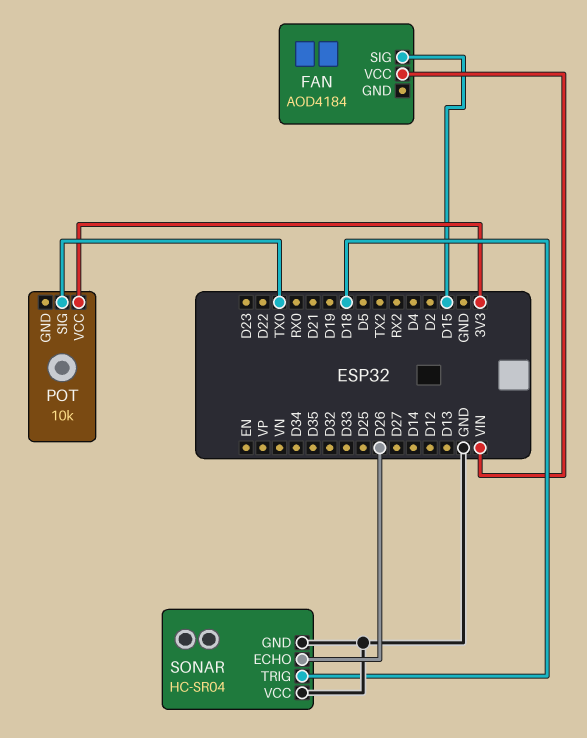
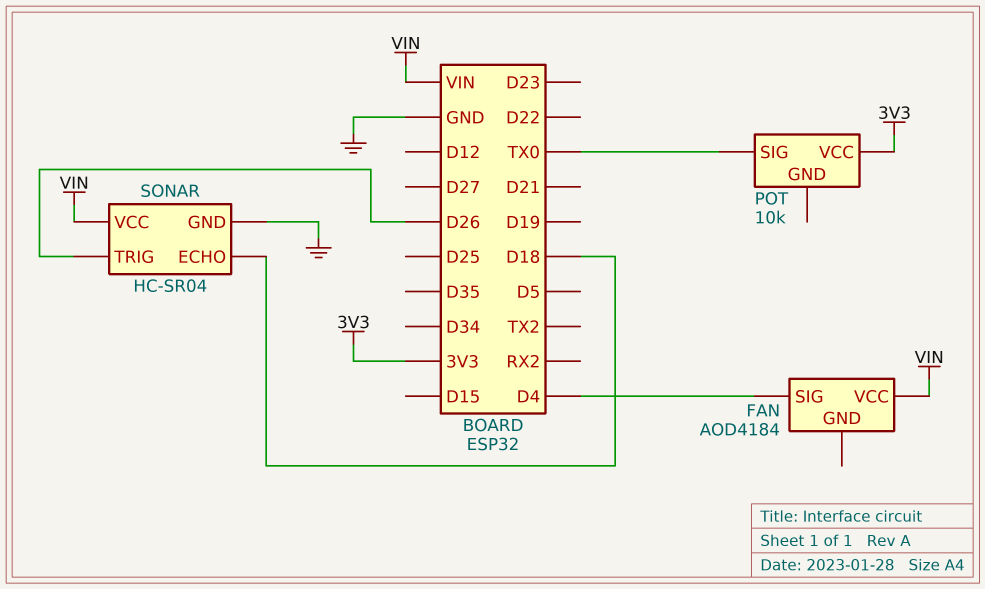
FAN pin SIG: D15 -> D4
SONAR pin ECHO: D26 -> D18
SONAR pin TRIG: D18 -> D26
SONAR pin VCC: GND -> VIN

